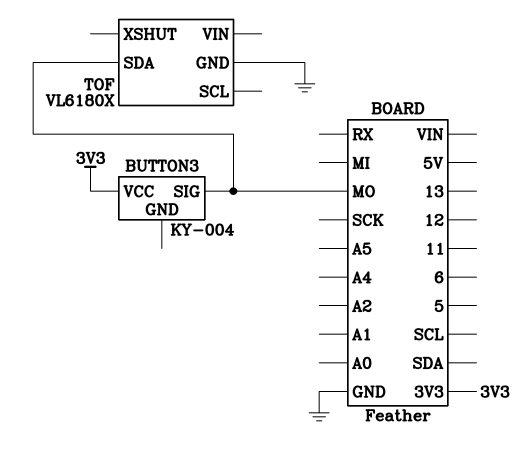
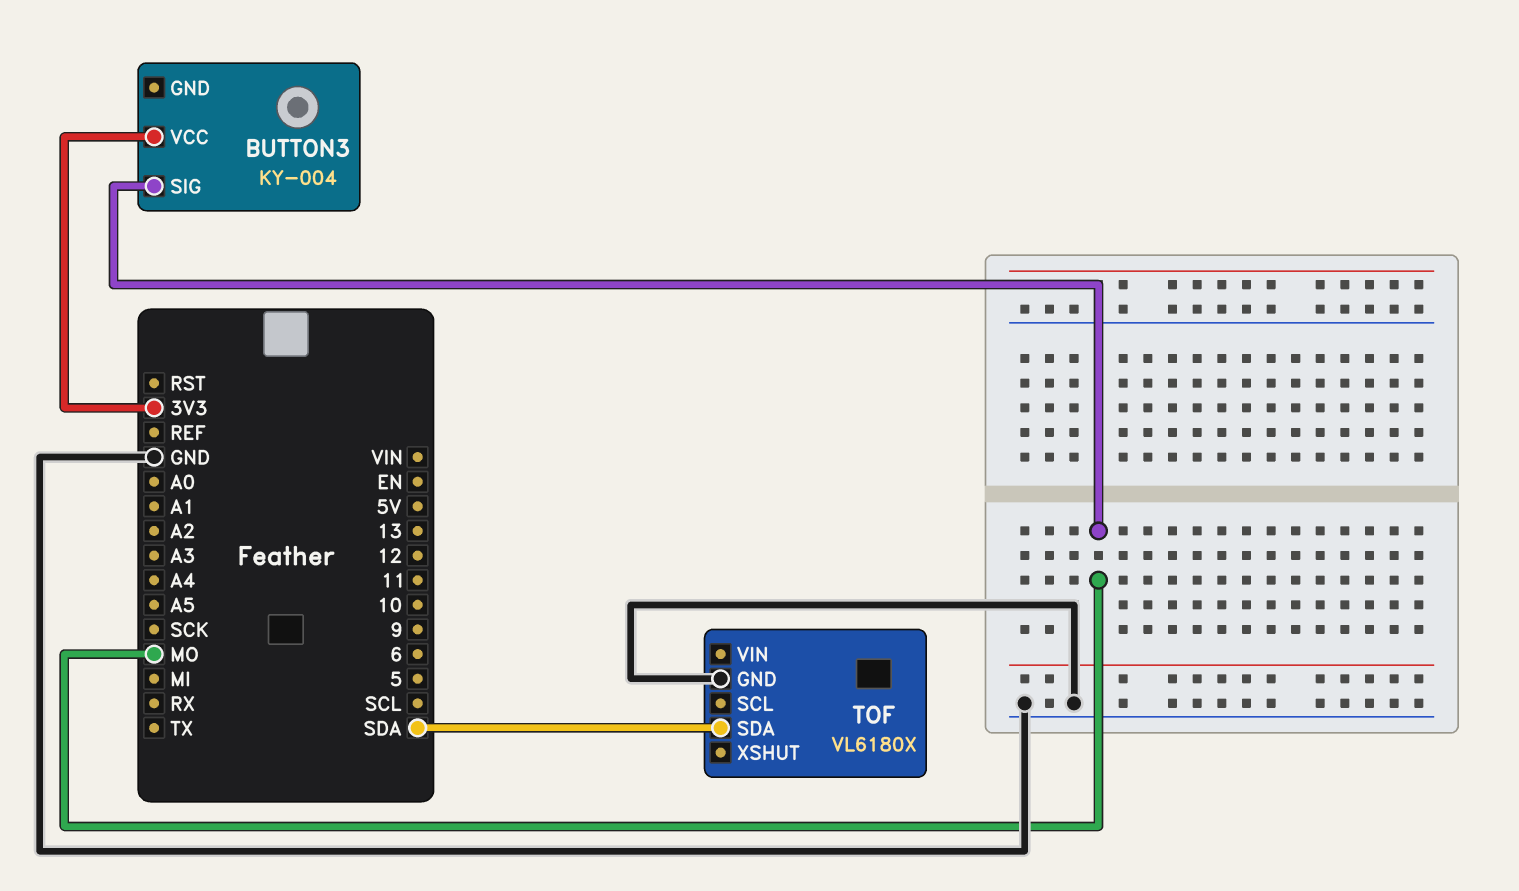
TOF pin SDA: MO -> SDA

